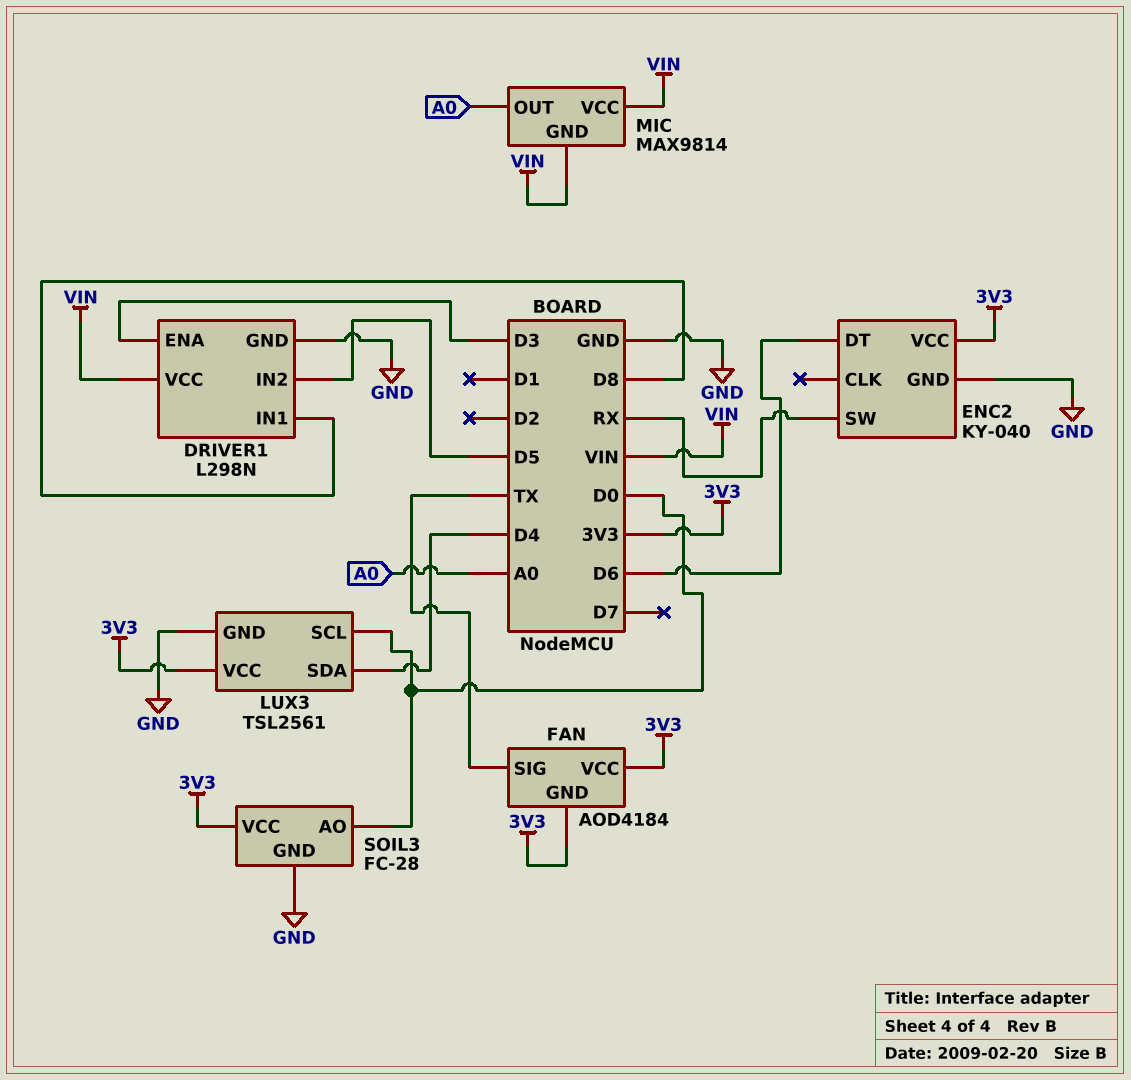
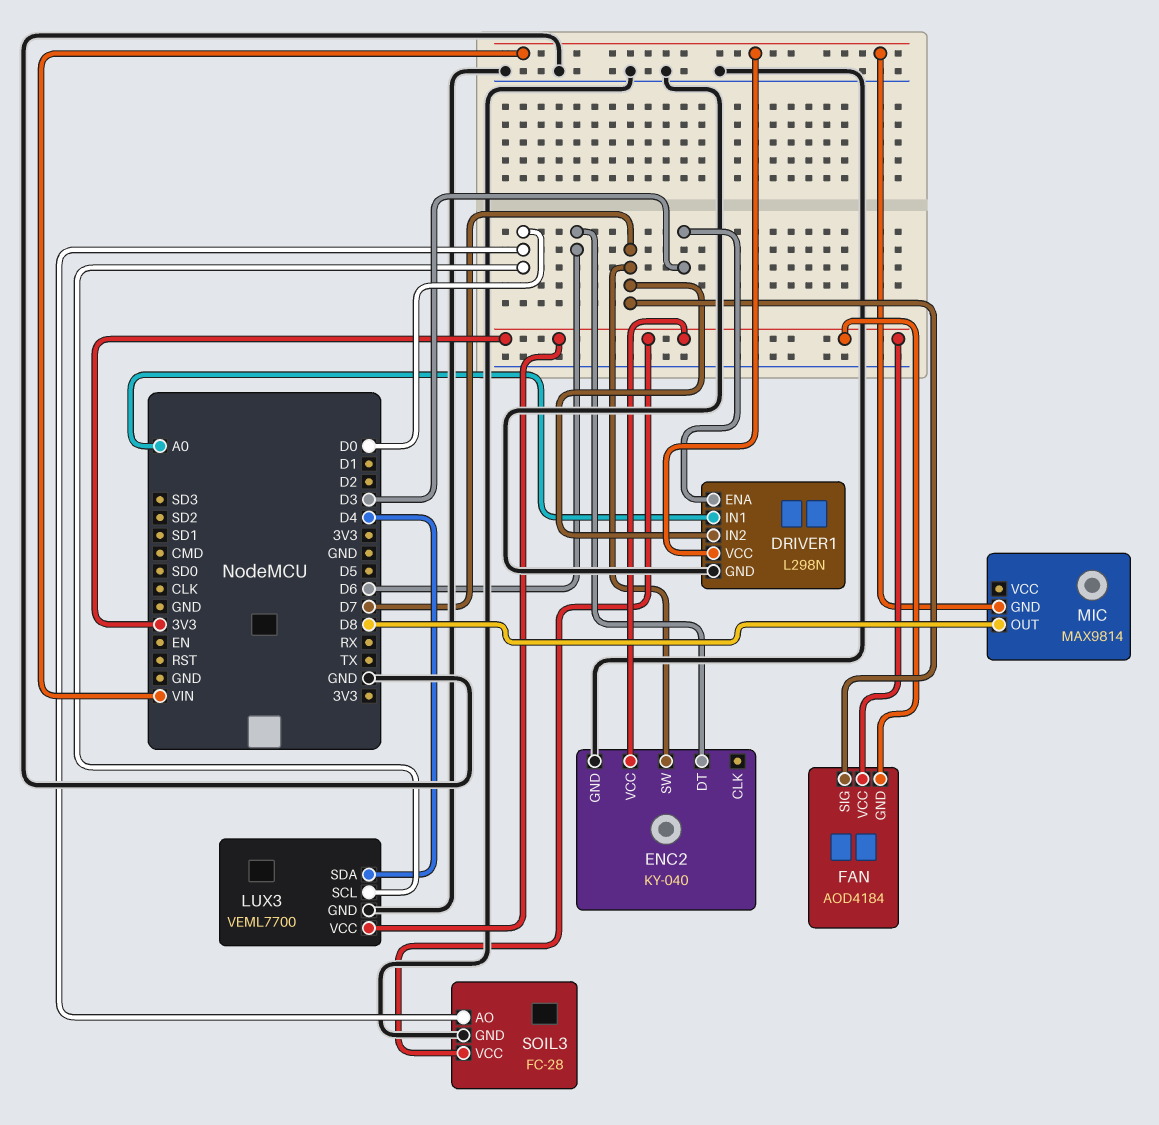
DRIVER1 pin IN1: D8 -> A0
DRIVER1 pin IN2: D5 -> D7
ENC2 pin SW: RX -> D7
FAN pin SIG: TX -> D7
LUX3: TSL2561 -> VEML7700
MIC pin OUT: A0 -> D8
MIC pin VCC: VIN -> none

